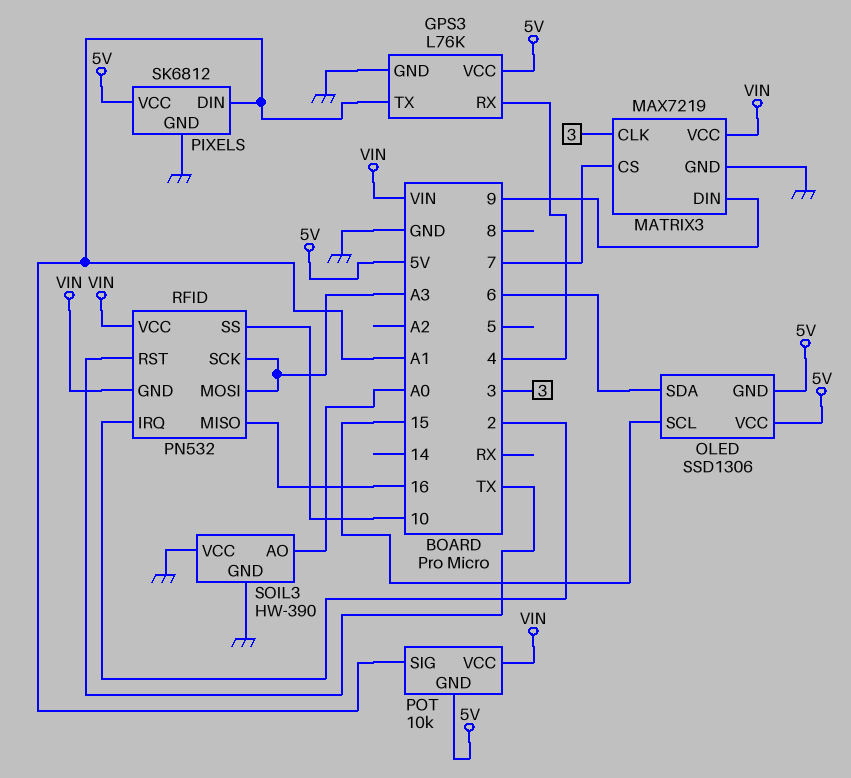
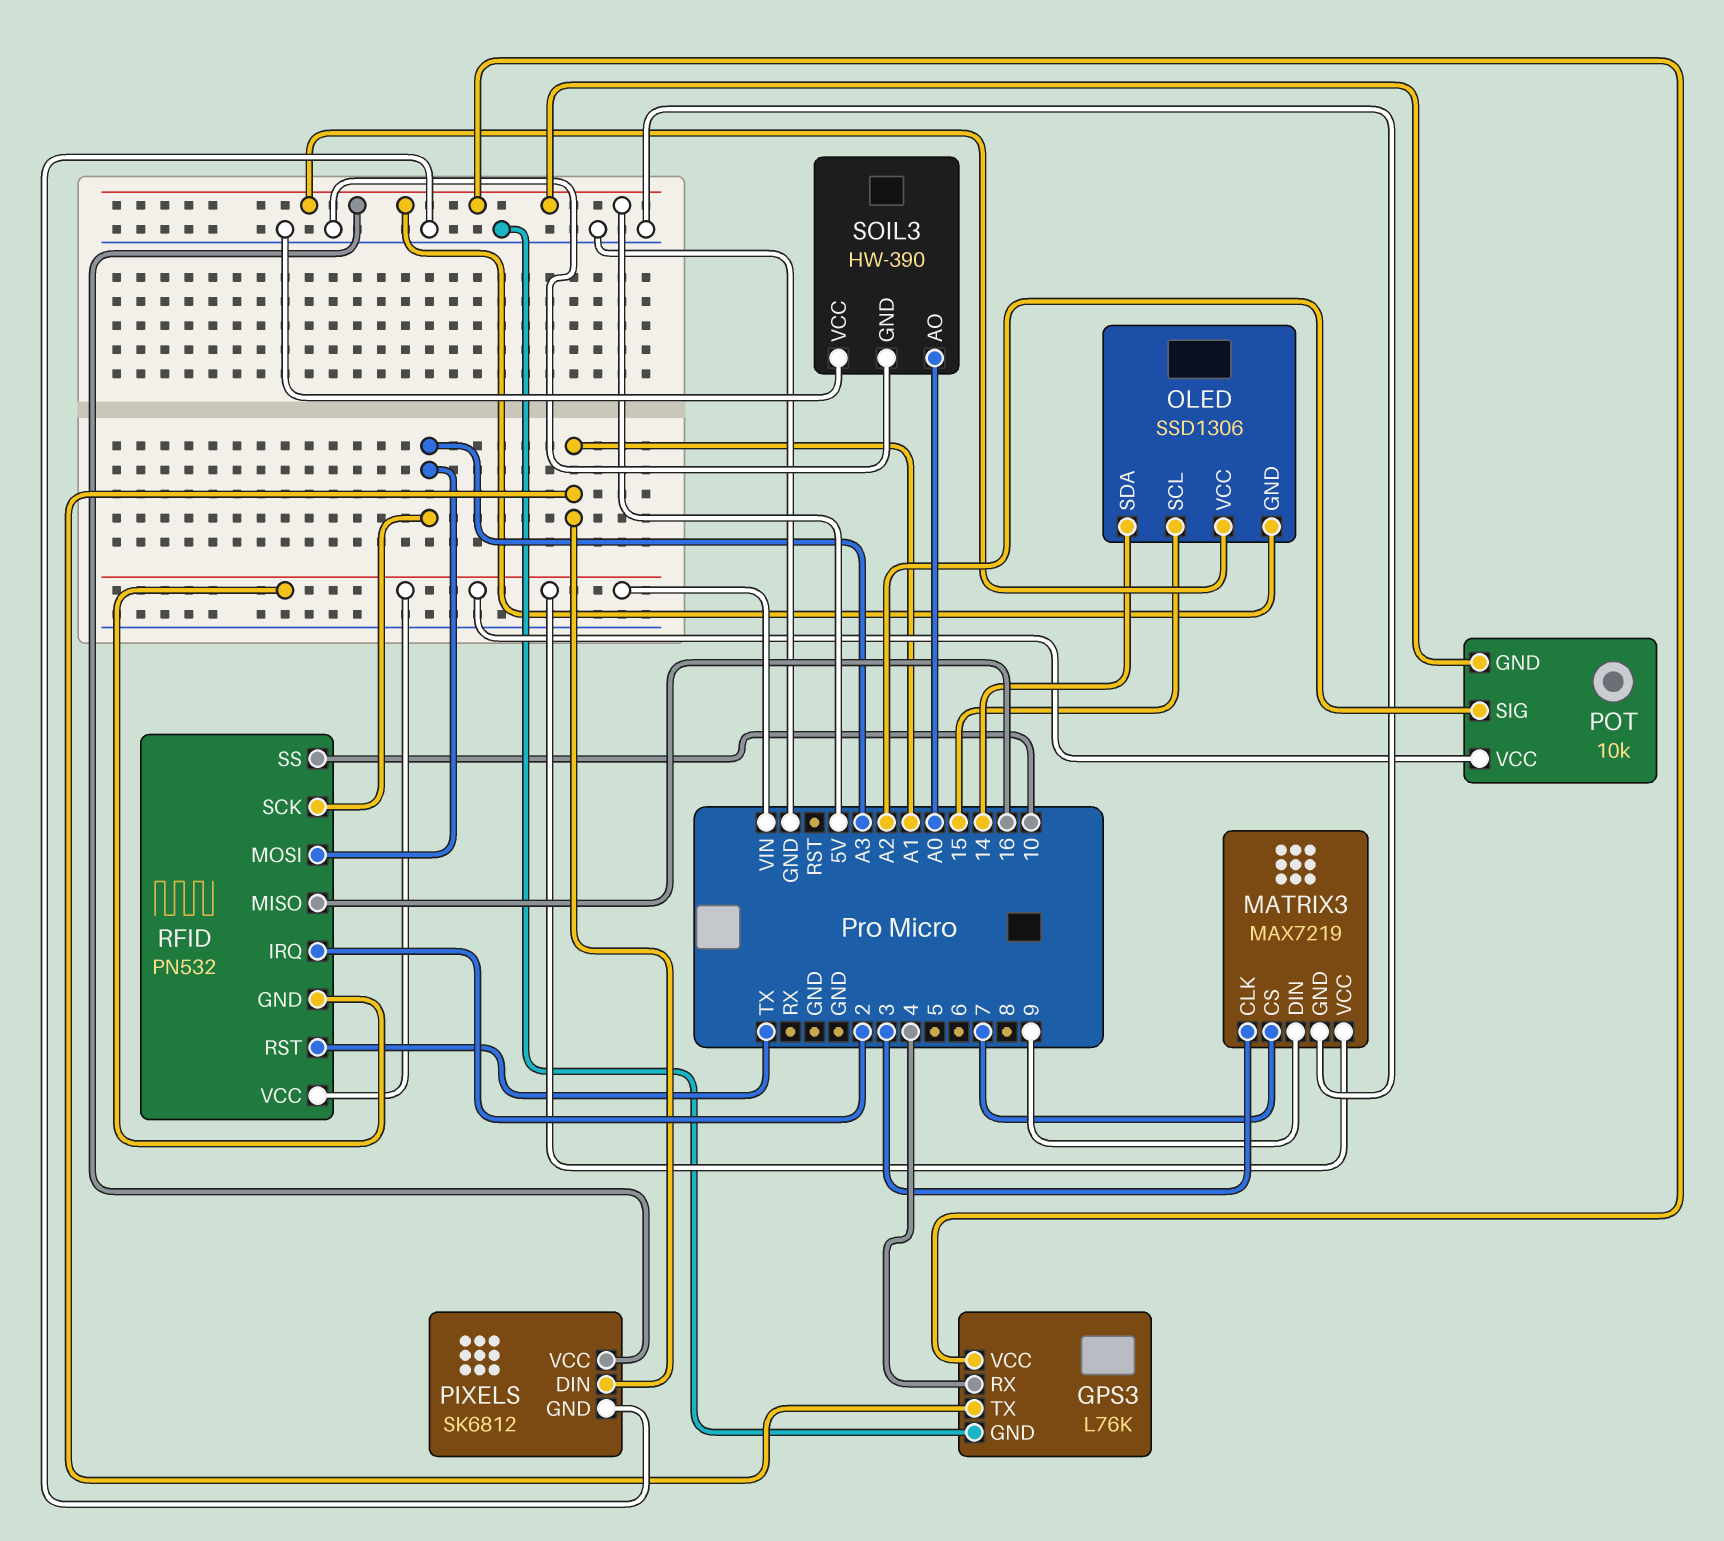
OLED pin SDA: 6 -> 14
POT pin SIG: A1 -> A2

